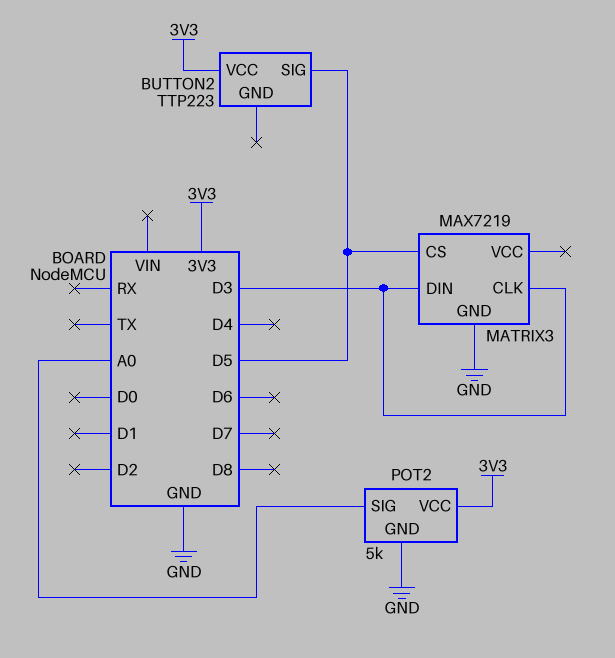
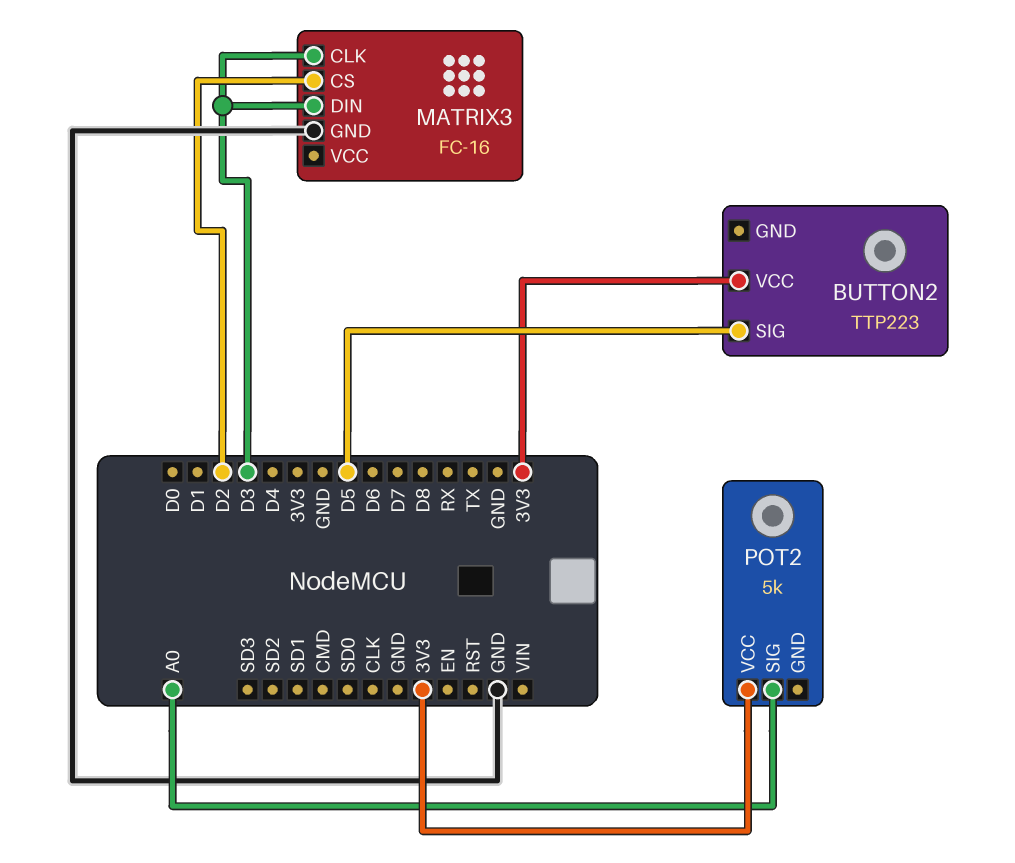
MATRIX3: MAX7219 -> FC-16
MATRIX3 pin CS: D5 -> D2
POT2 pin GND: GND -> none

